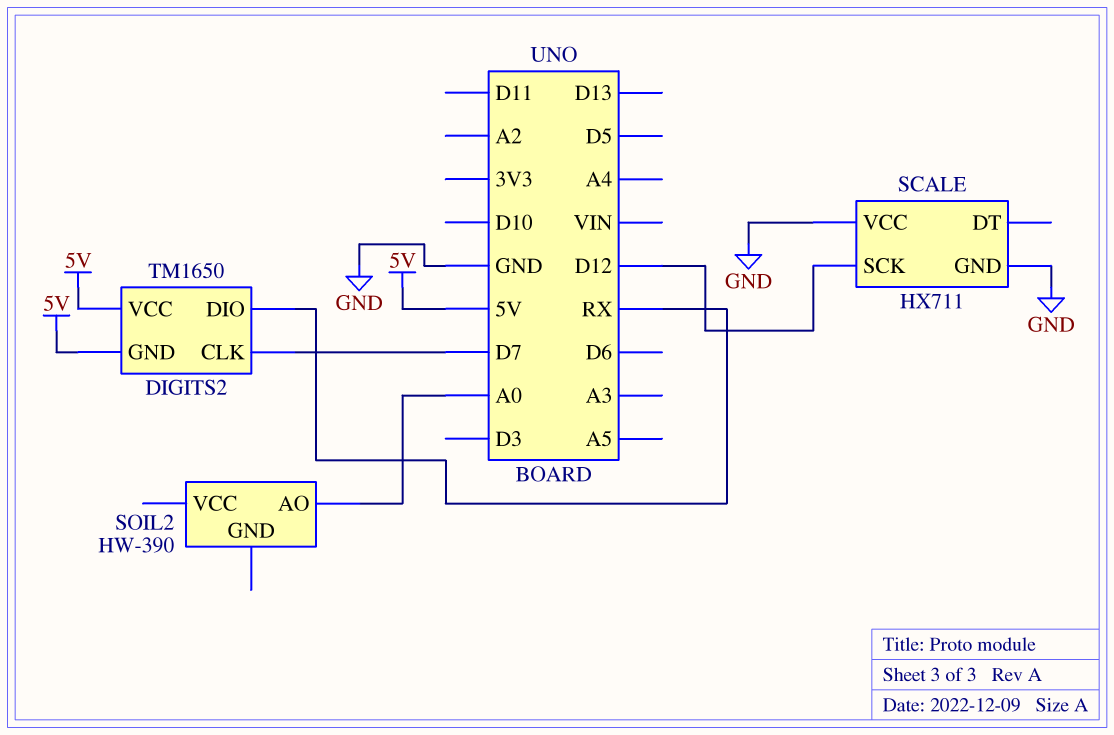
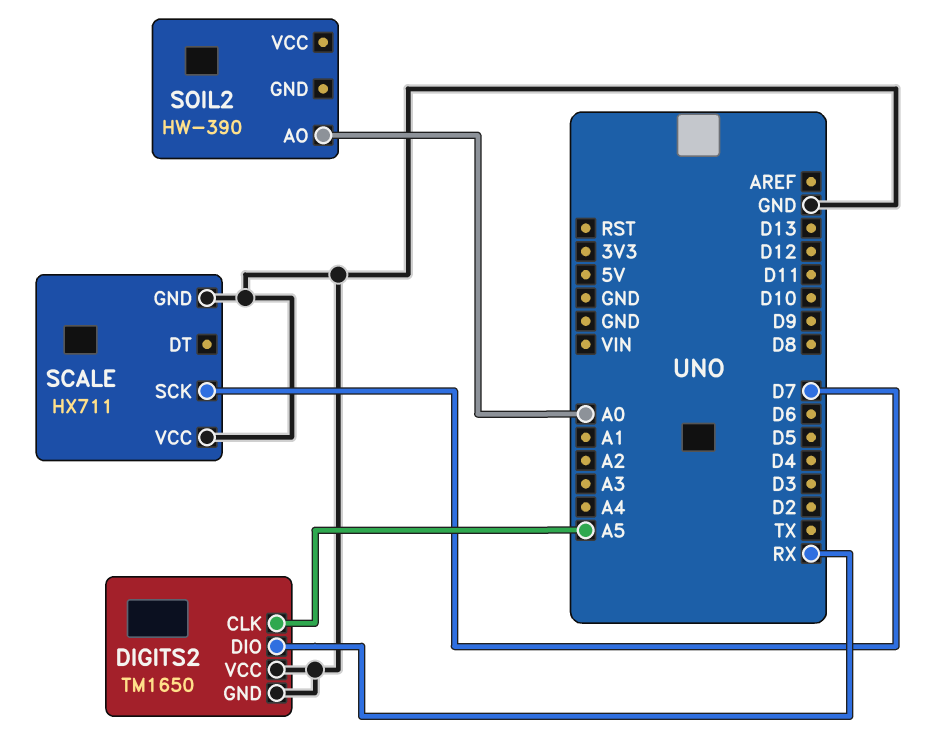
DIGITS2 pin CLK: D7 -> A5
DIGITS2 pin GND: 5V -> GND
DIGITS2 pin VCC: 5V -> GND
SCALE pin SCK: D12 -> D7

